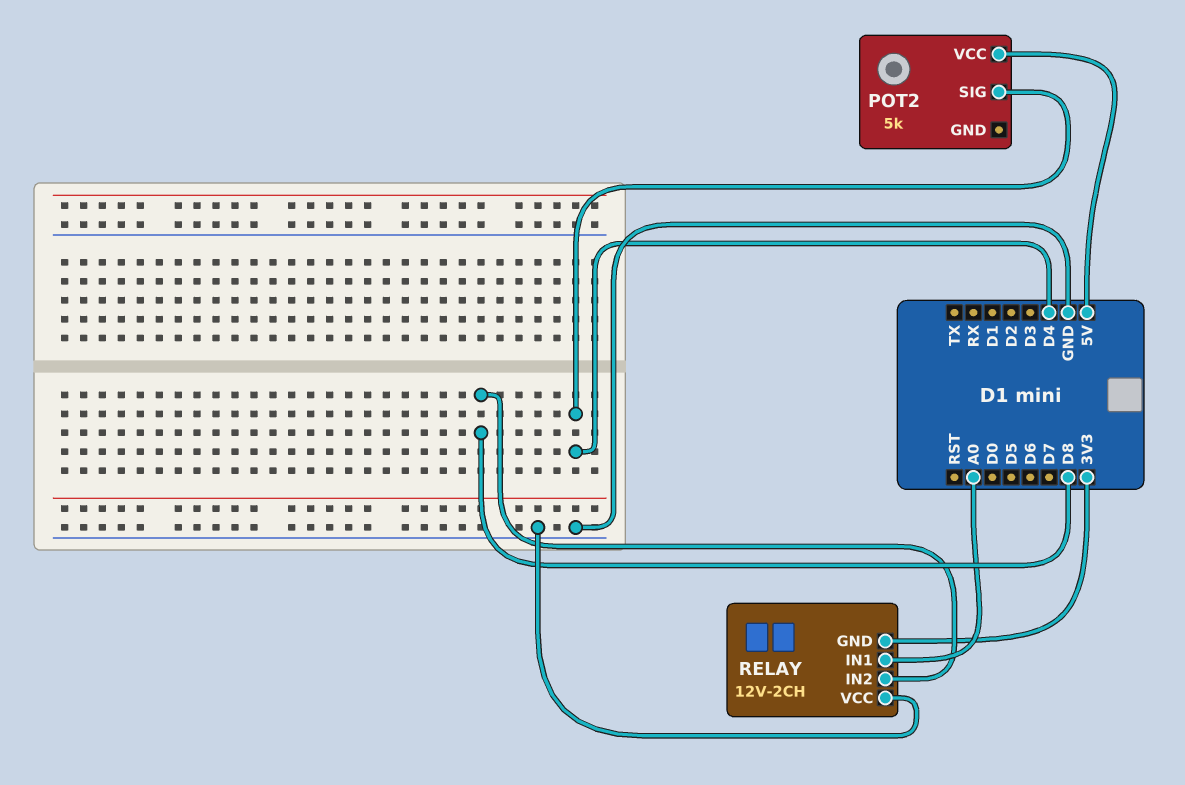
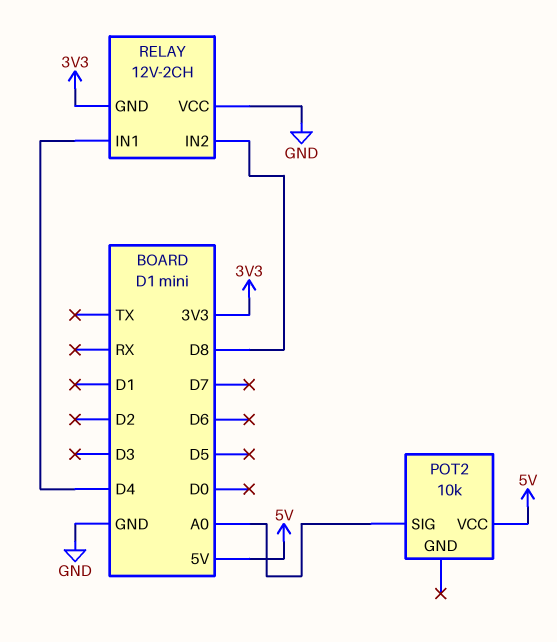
POT2: 5k -> 10k
POT2 pin SIG: D4 -> A0
RELAY pin IN1: A0 -> D4

